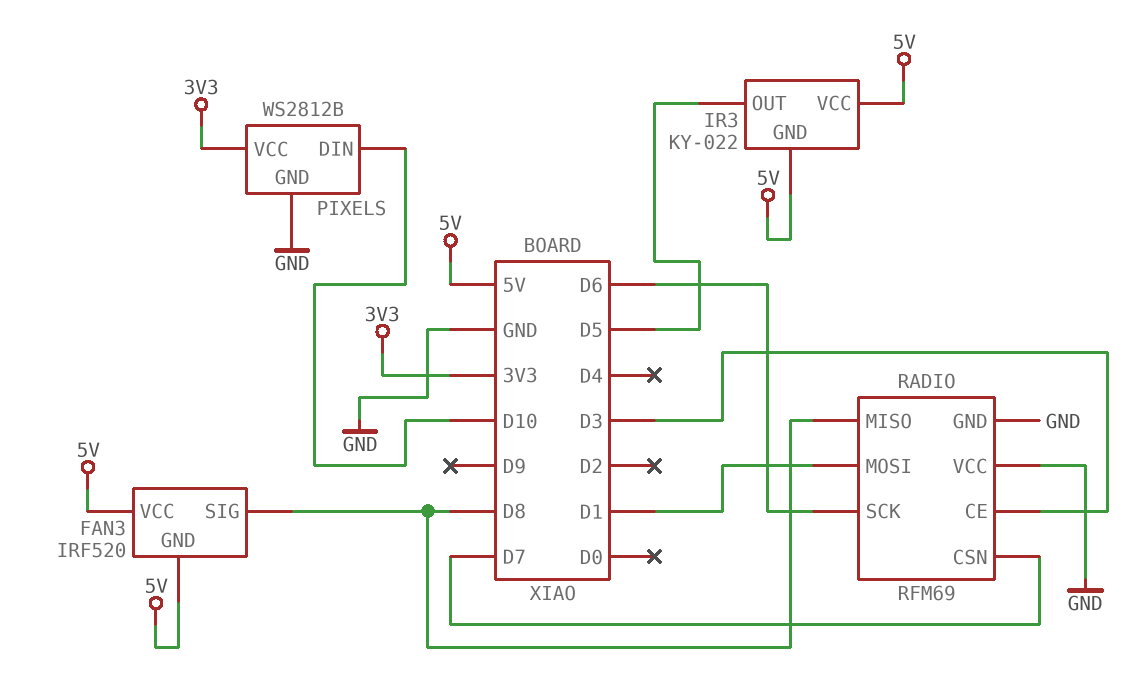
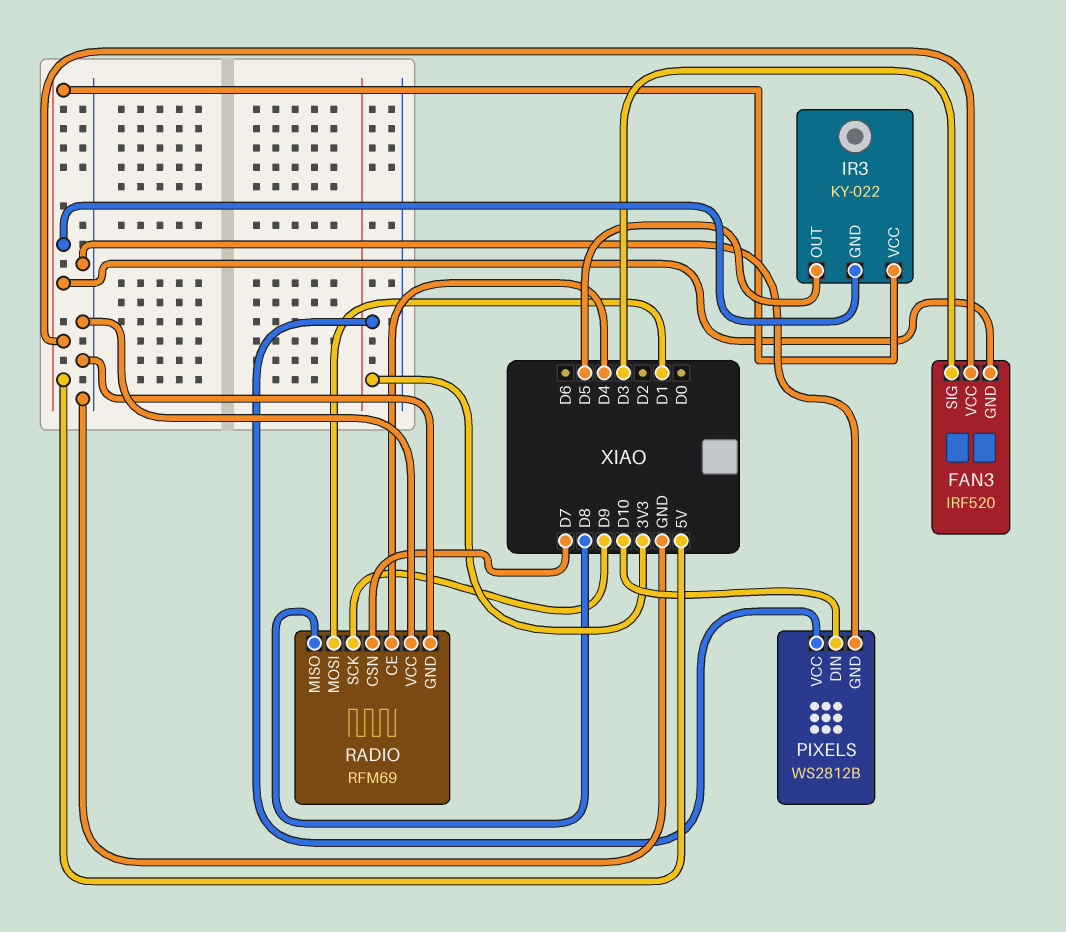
FAN3 pin SIG: D8 -> D3
RADIO pin CE: D3 -> D4
RADIO pin SCK: D6 -> D9

